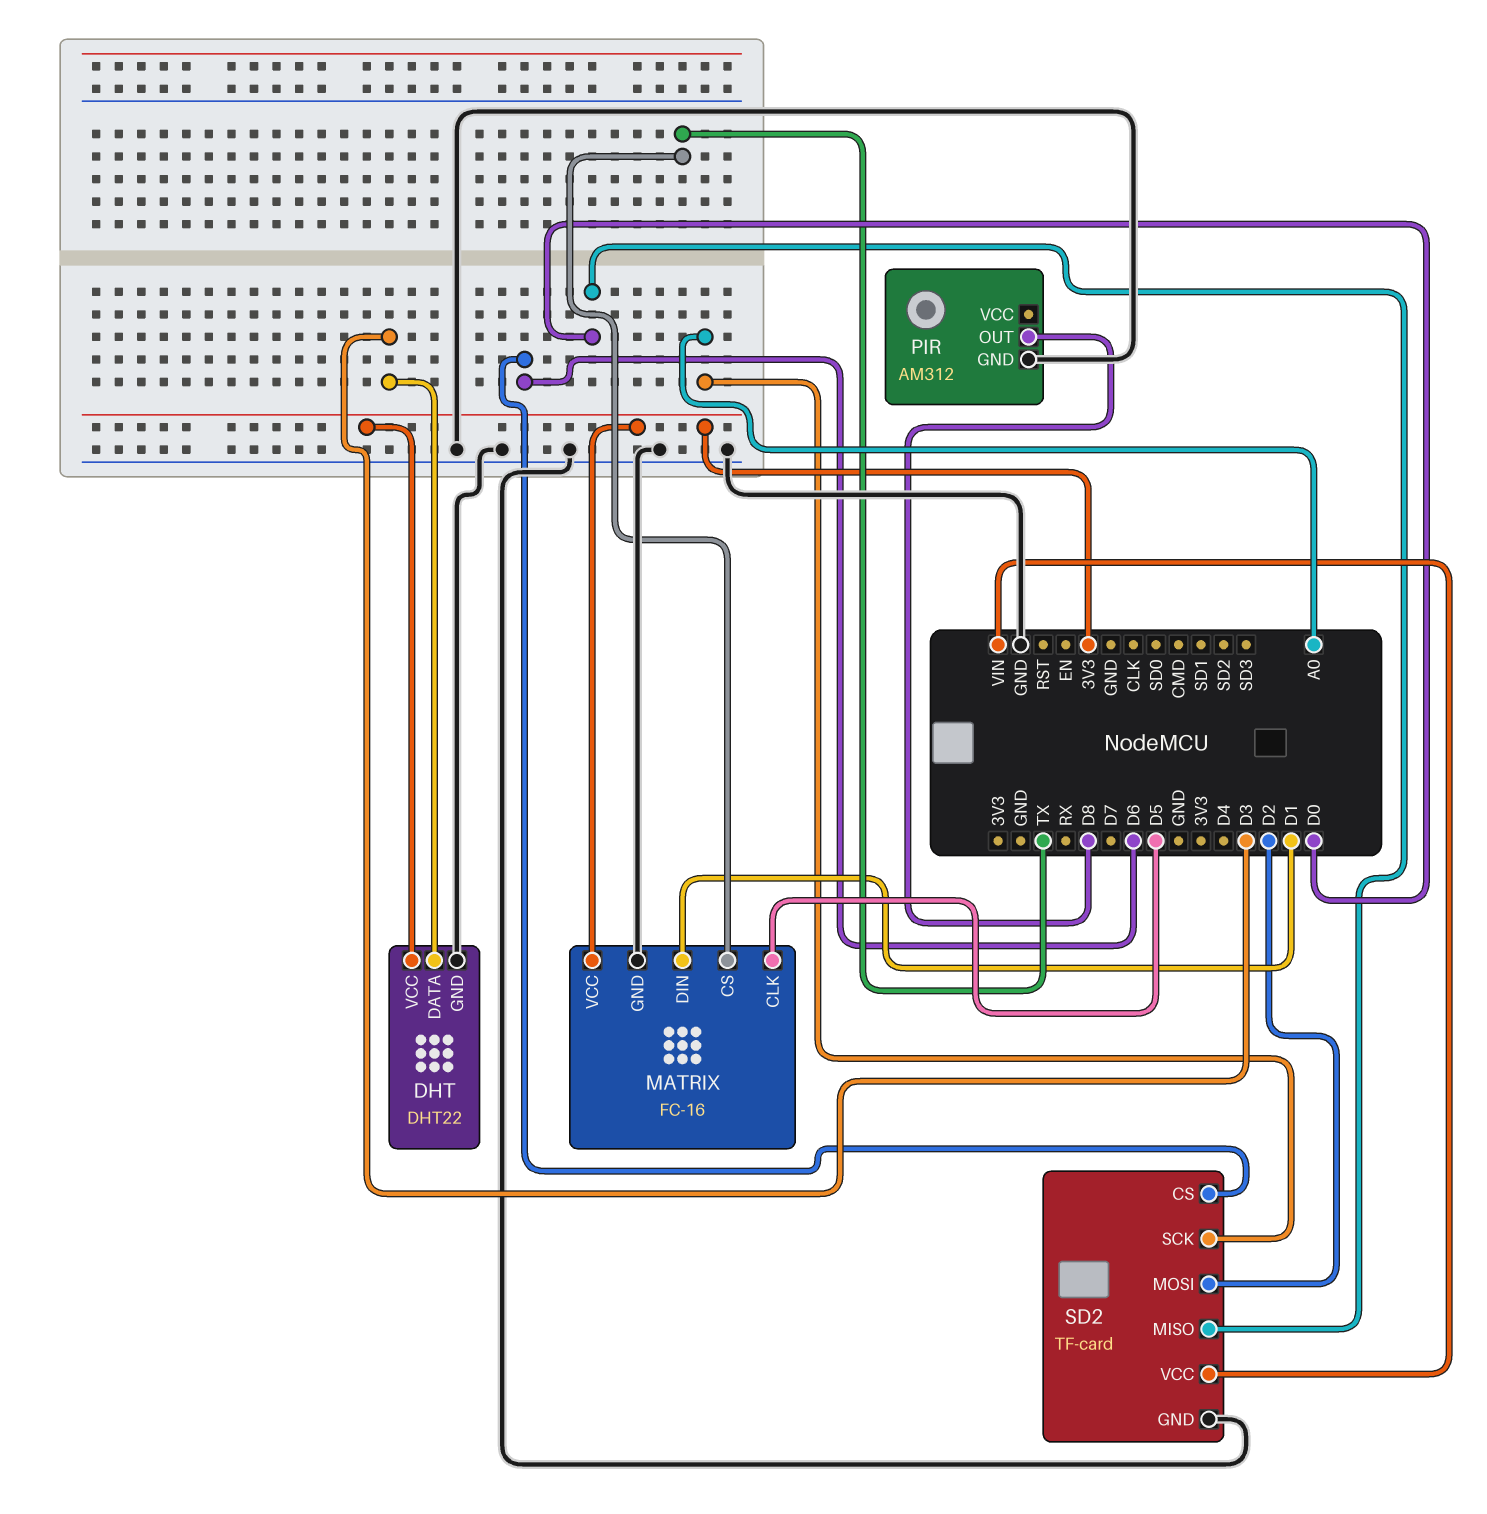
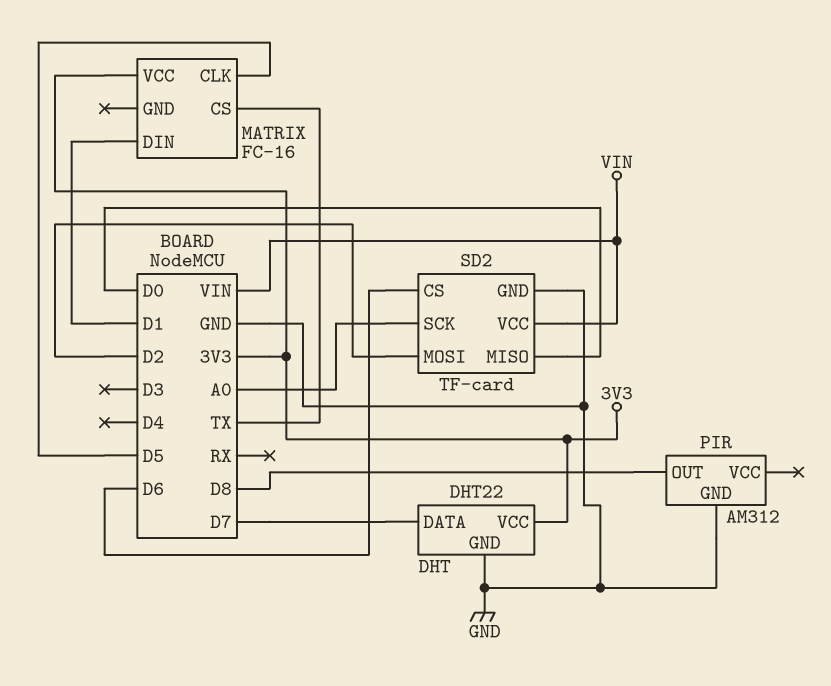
DHT pin DATA: D3 -> D7
MATRIX pin GND: GND -> none

